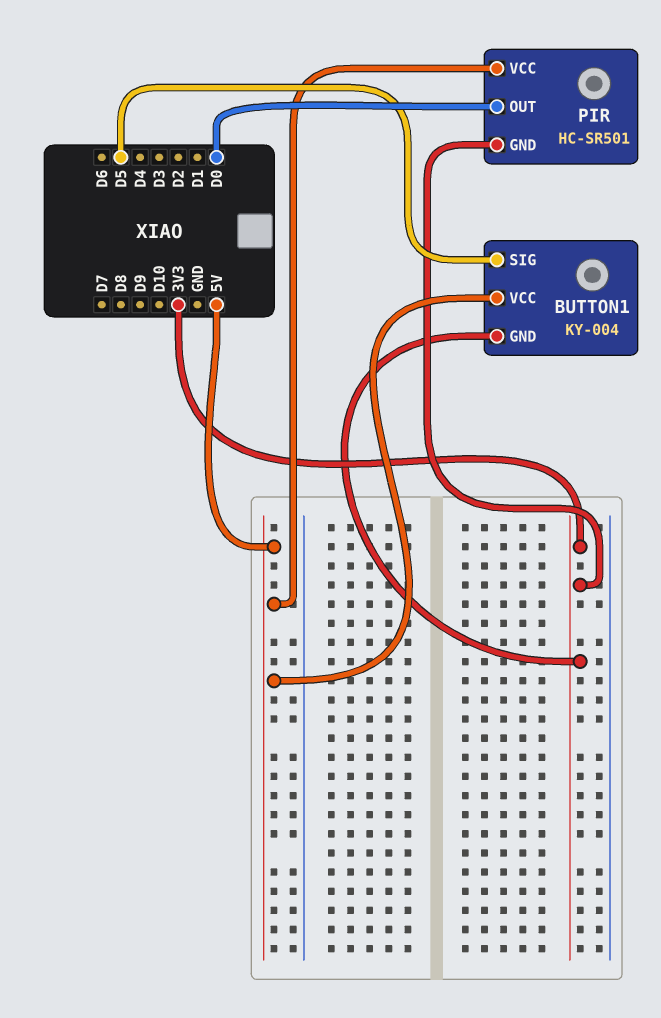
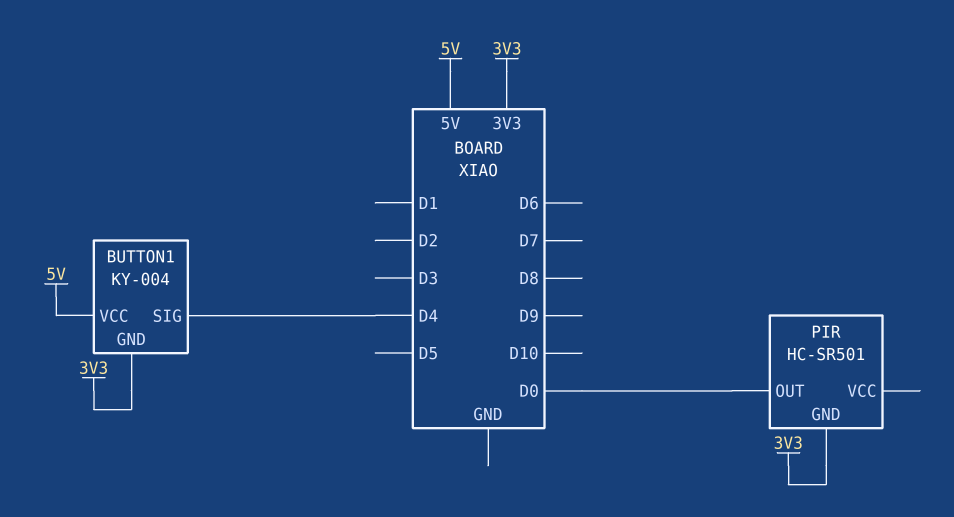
BUTTON1 pin SIG: D5 -> D4
PIR pin VCC: 5V -> none

